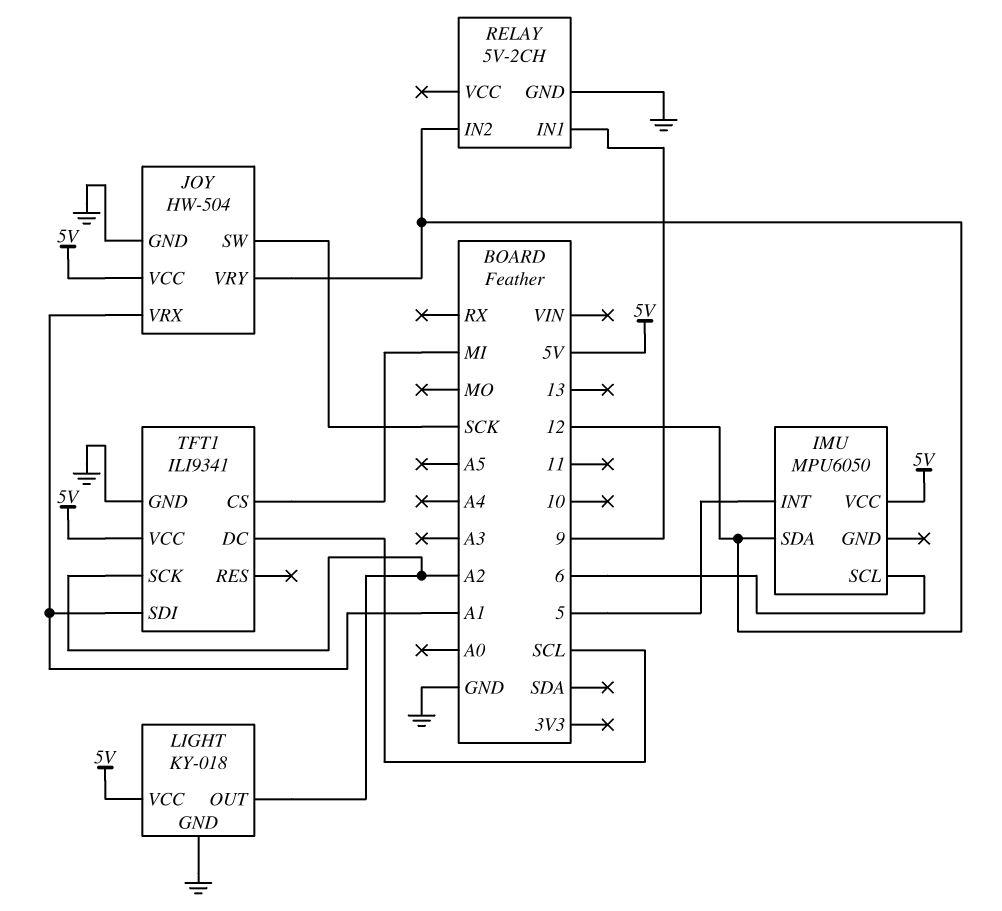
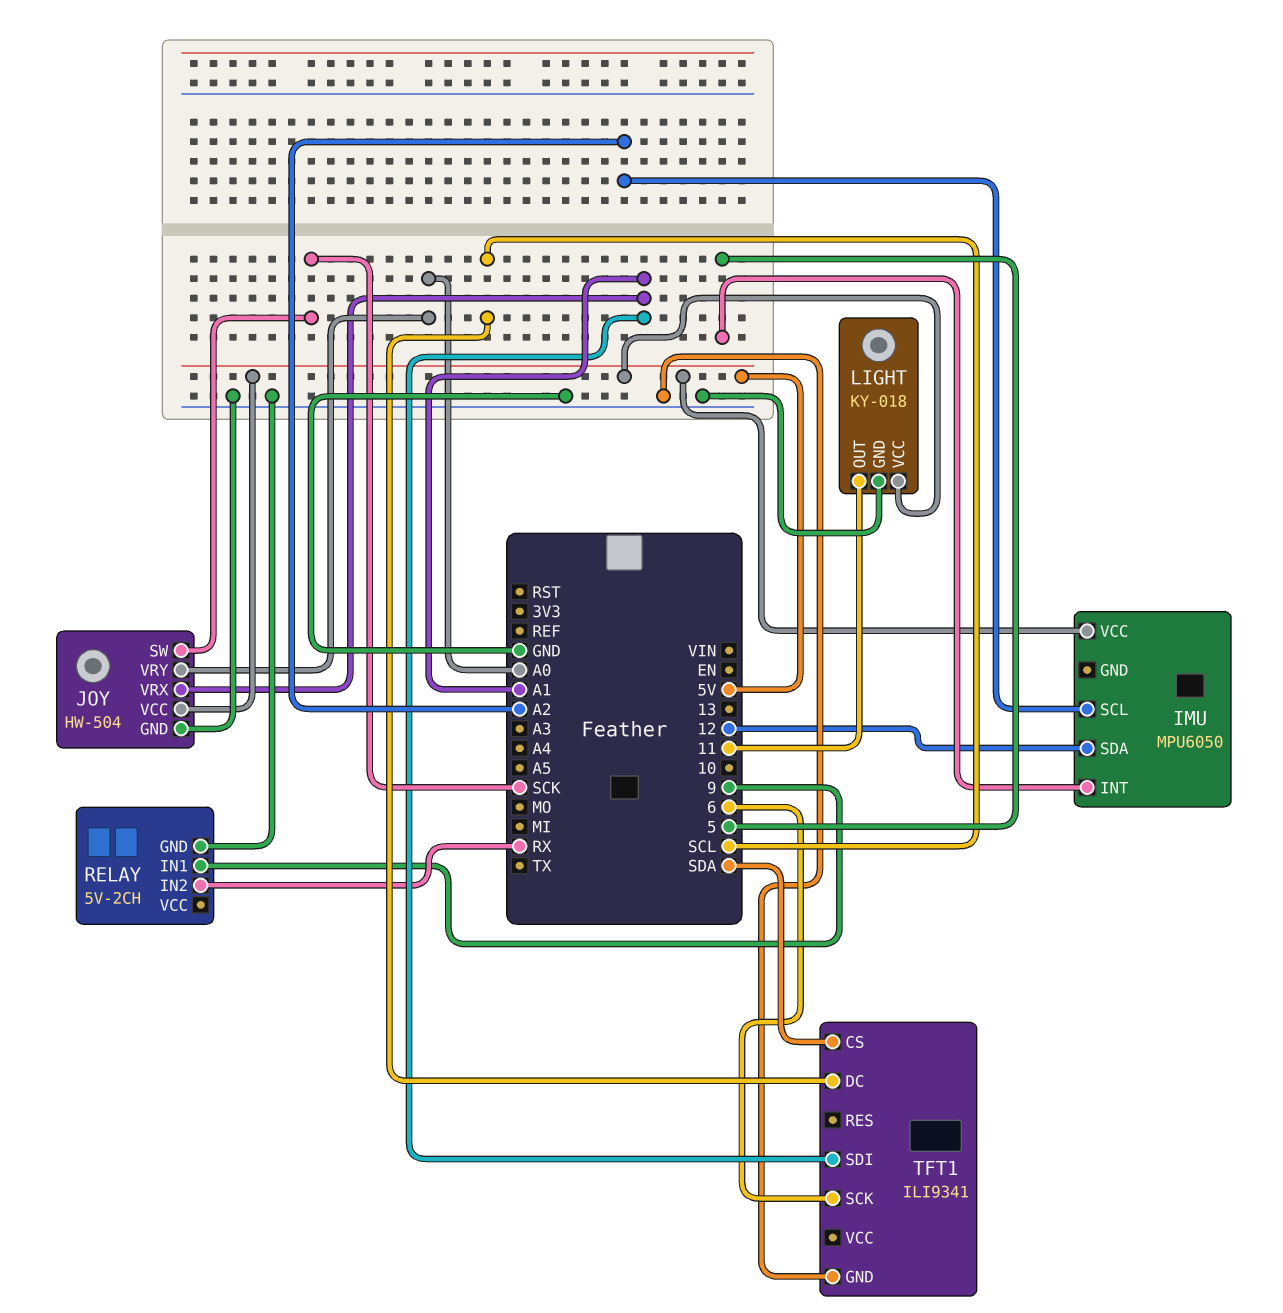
IMU pin SCL: 6 -> A2
JOY pin VRY: 12 -> A0
LIGHT pin OUT: A2 -> 11
RELAY pin IN2: 12 -> RX
TFT1 pin CS: MI -> SDA
TFT1 pin SCK: A2 -> 6
TFT1 pin VCC: 5V -> none

